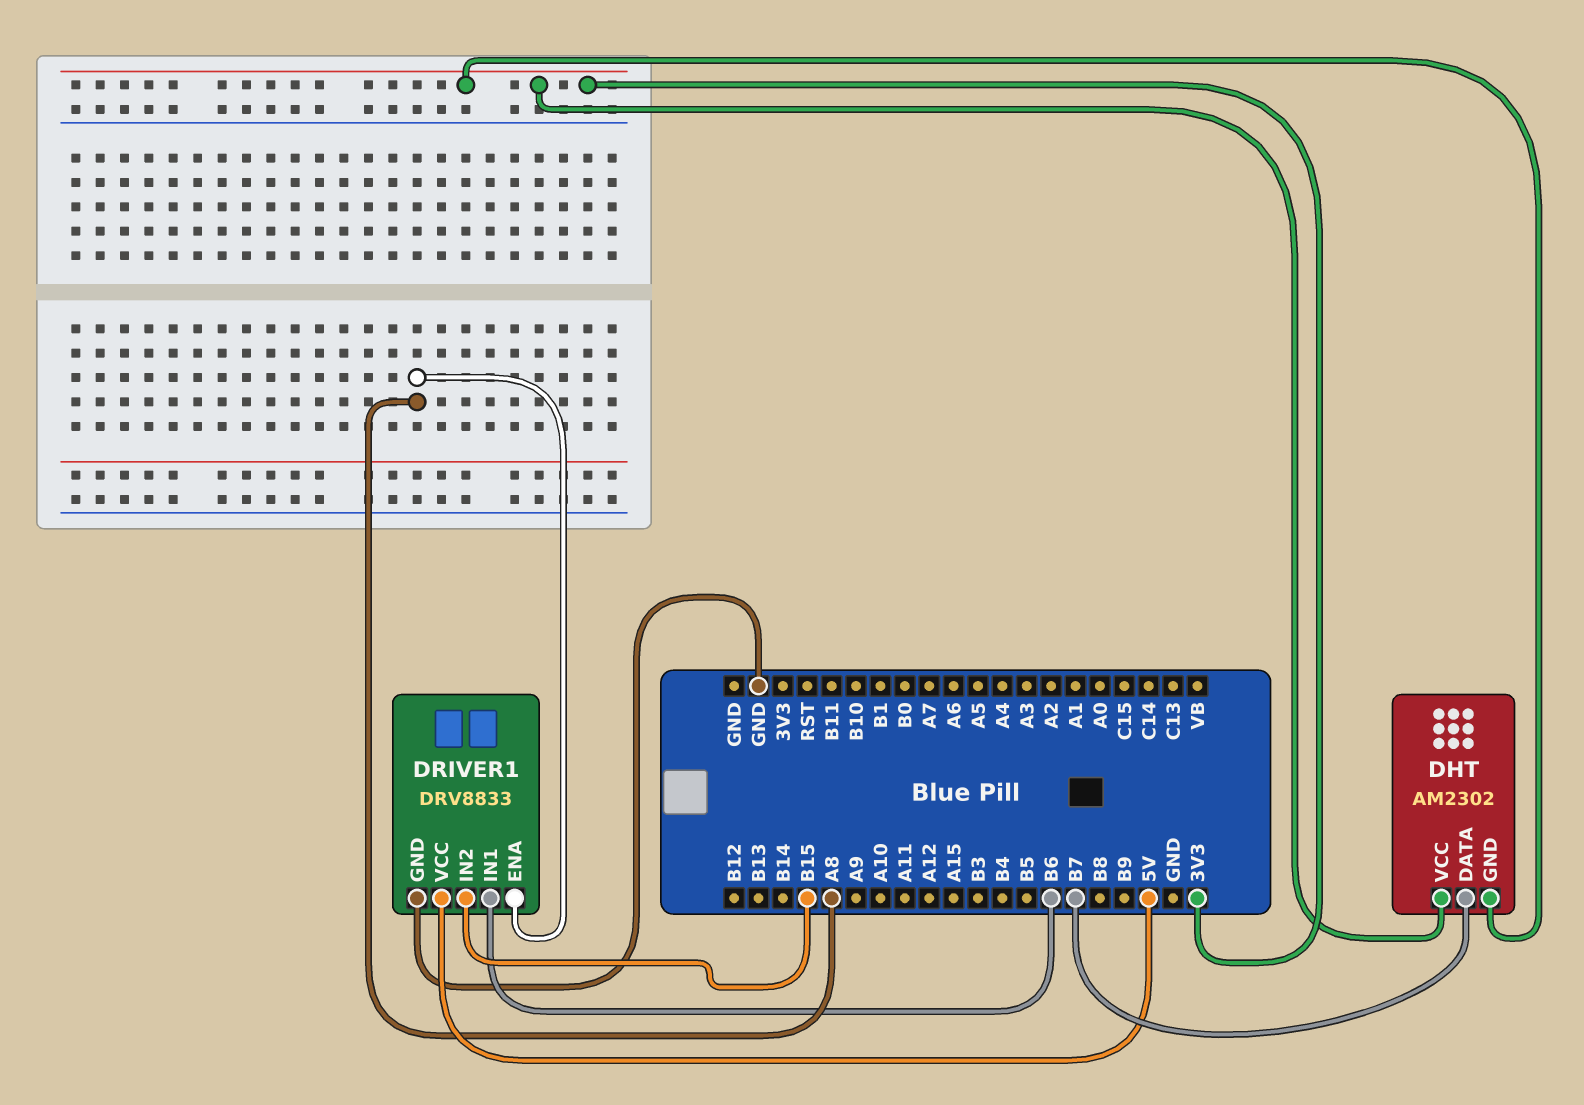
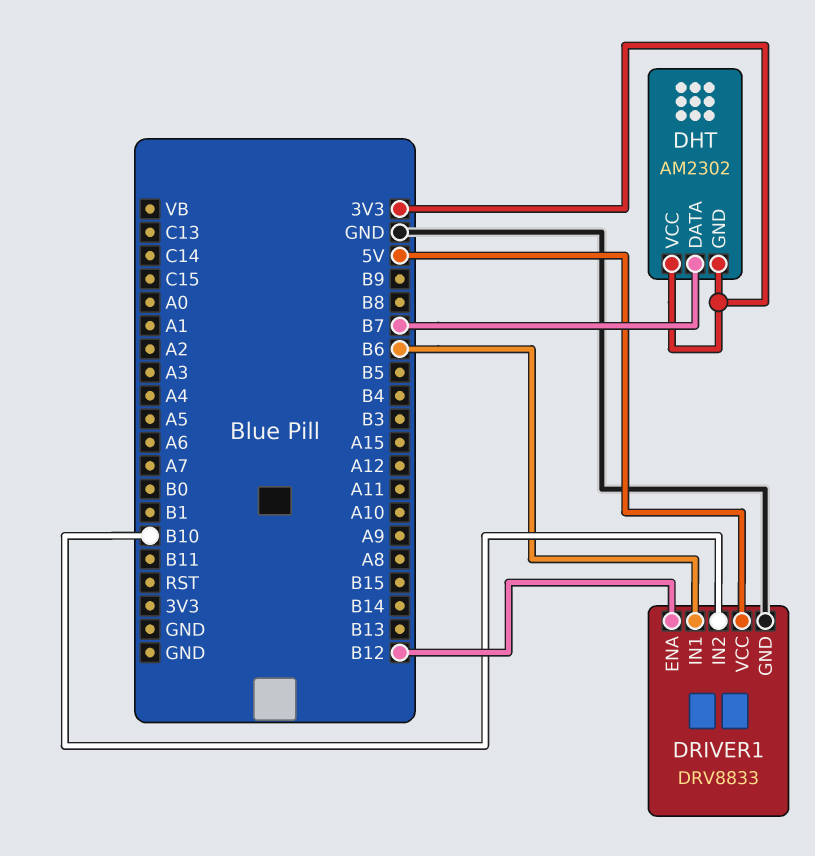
DRIVER1 pin ENA: A8 -> B12
DRIVER1 pin IN2: B15 -> B10

